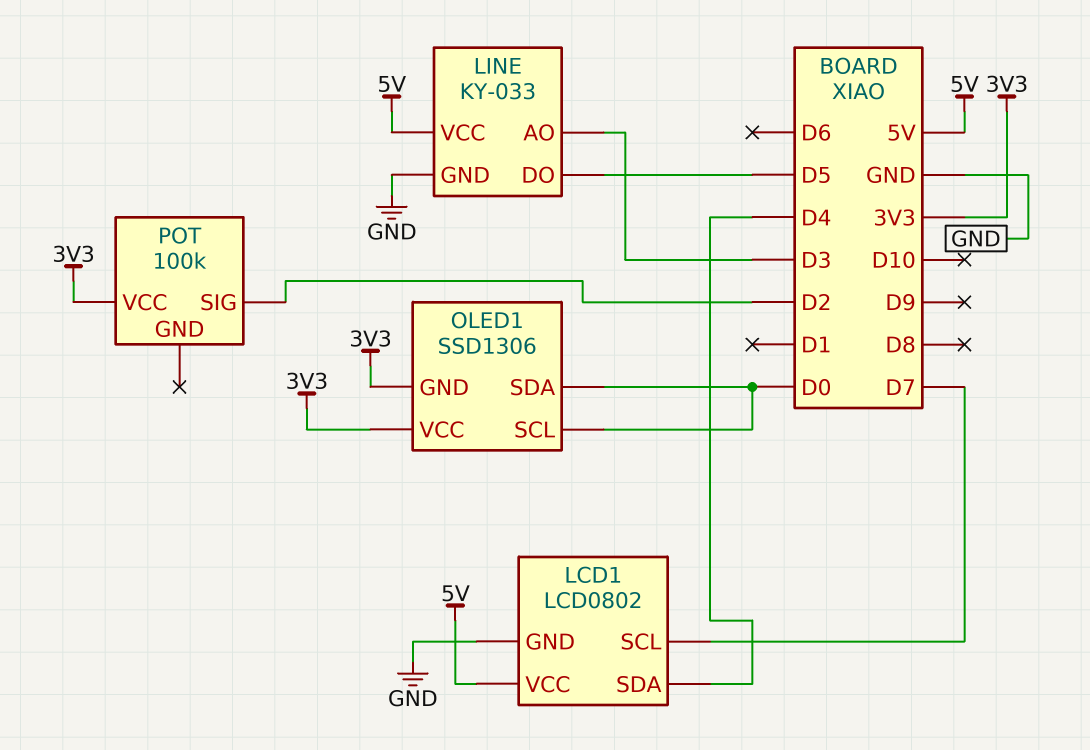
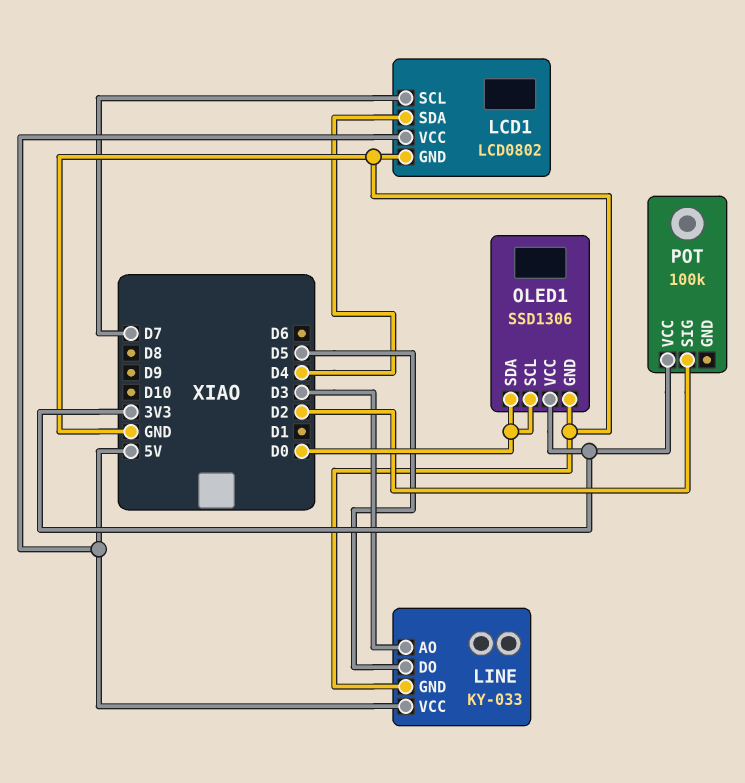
OLED1 pin GND: 3V3 -> GND

